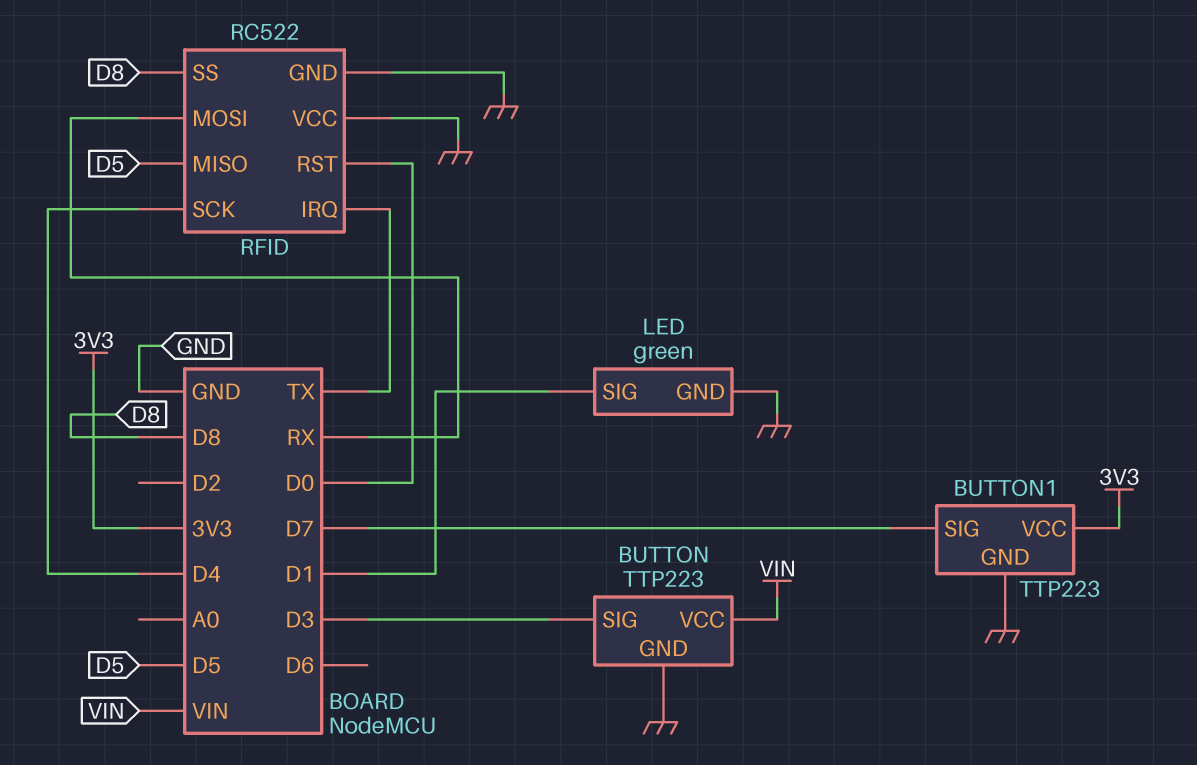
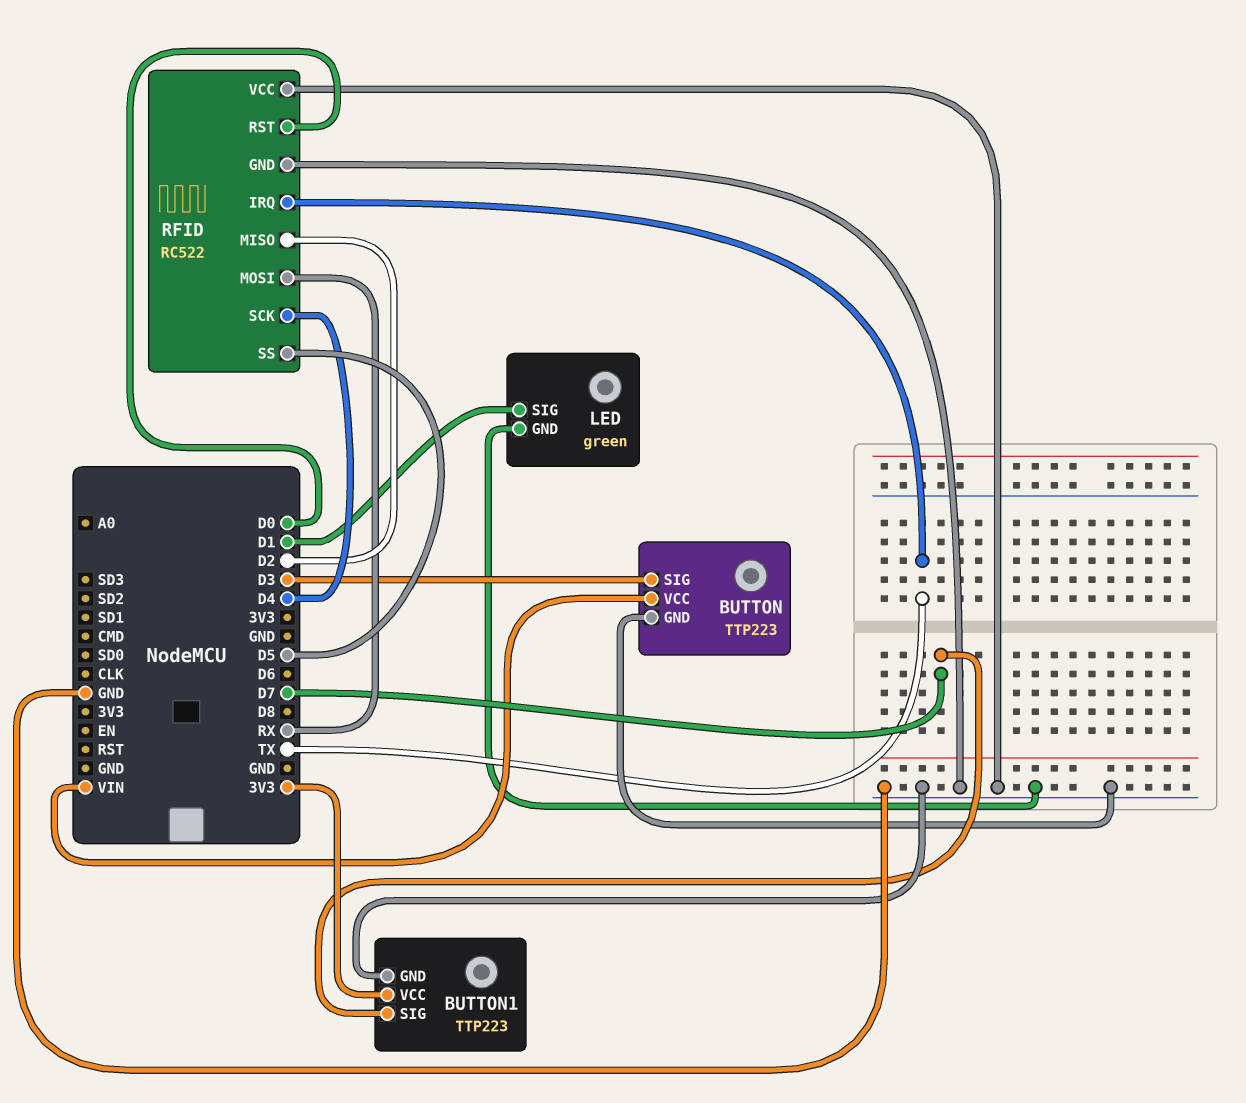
RFID pin MISO: D5 -> D2
RFID pin SS: D8 -> D5

